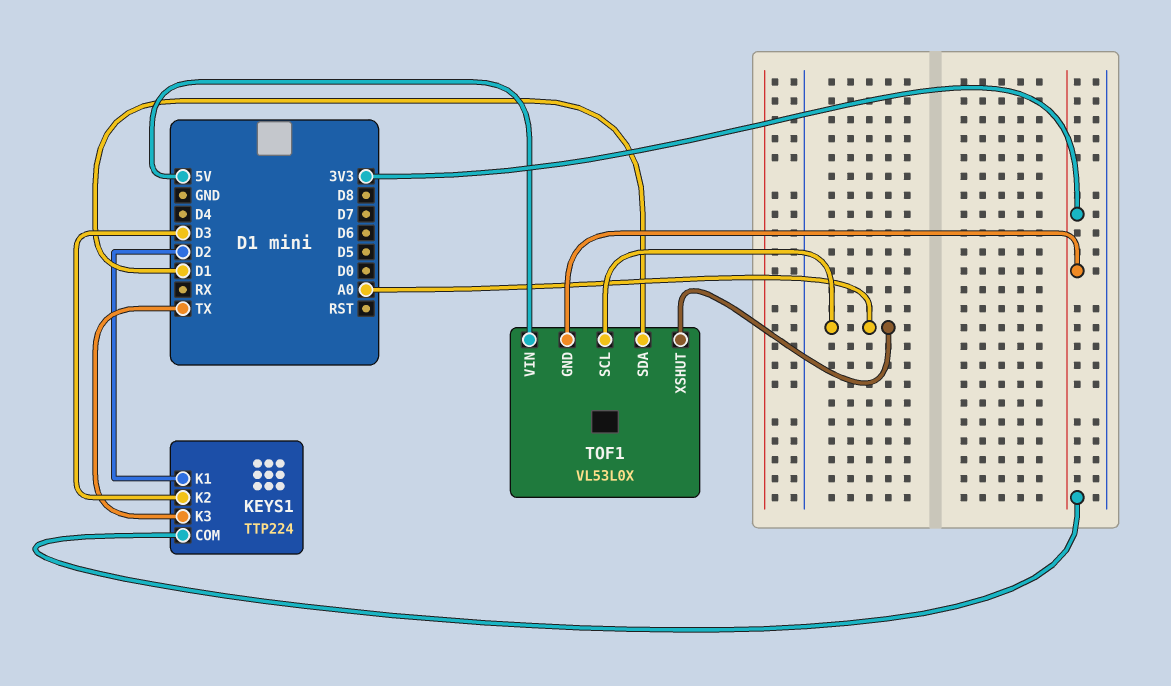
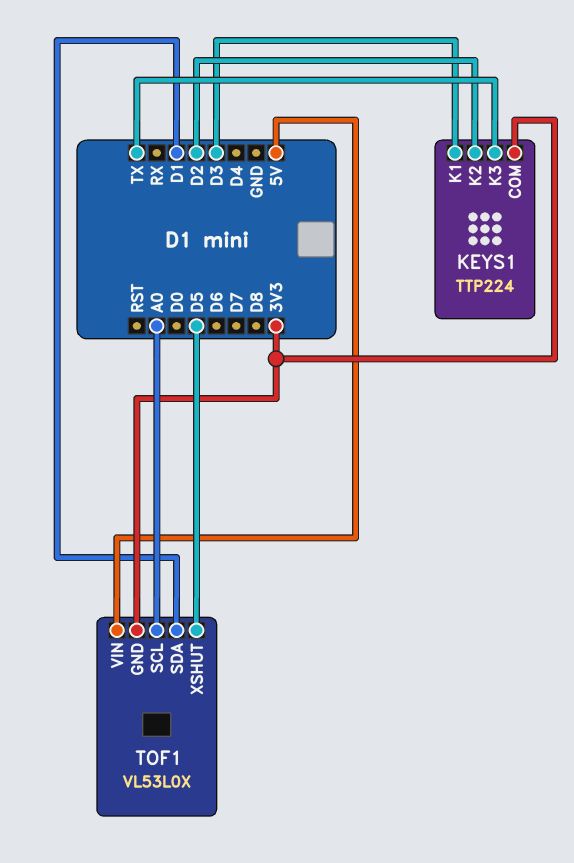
KEYS1 pin K1: D2 -> D3
KEYS1 pin K2: D3 -> D2
TOF1 pin XSHUT: A0 -> D5

